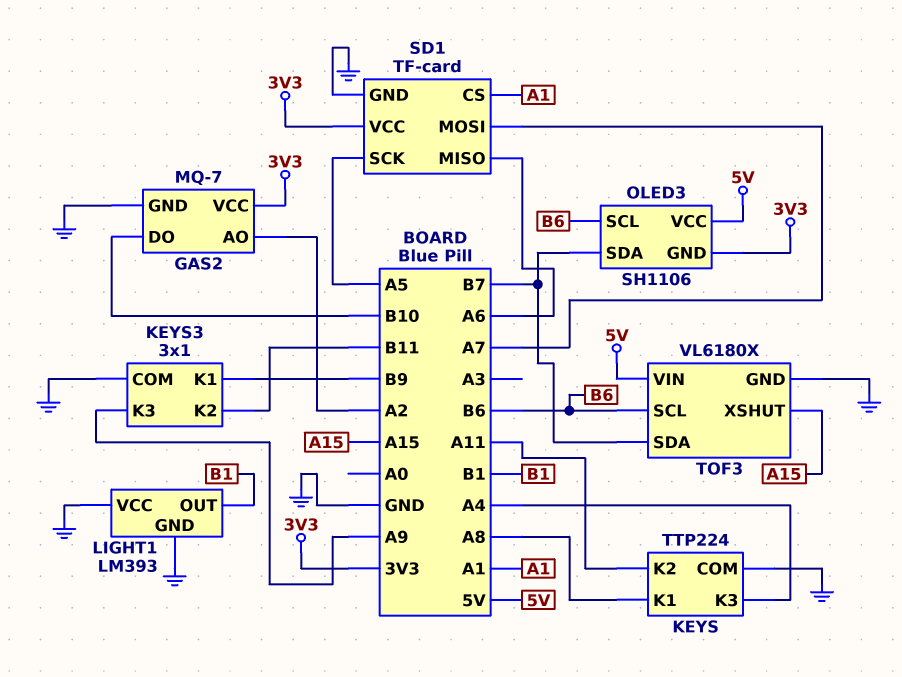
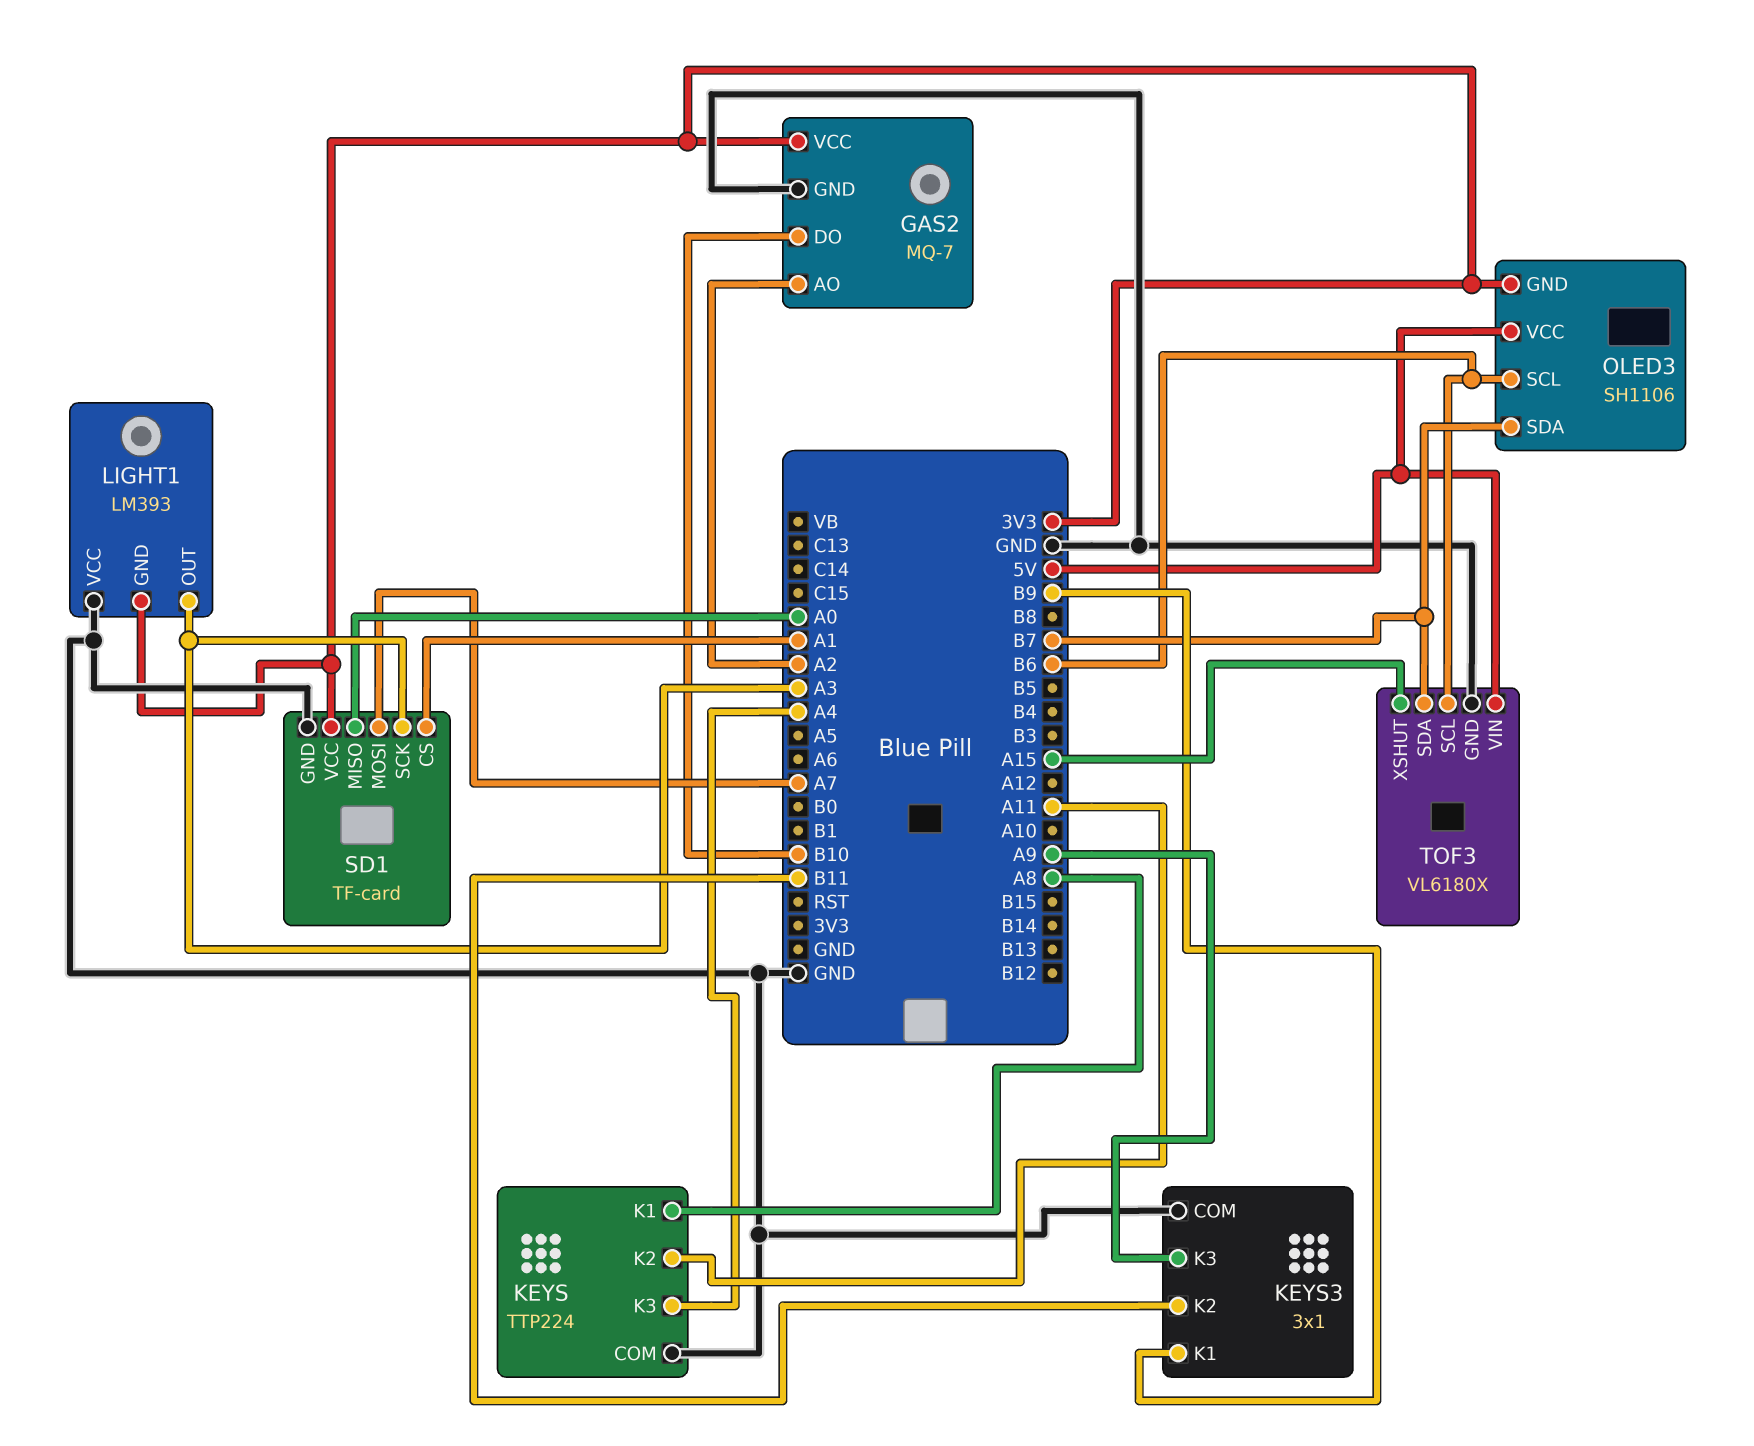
LIGHT1 pin GND: GND -> 3V3
LIGHT1 pin OUT: B1 -> A3
SD1 pin MISO: A6 -> A0
SD1 pin SCK: A5 -> A3

